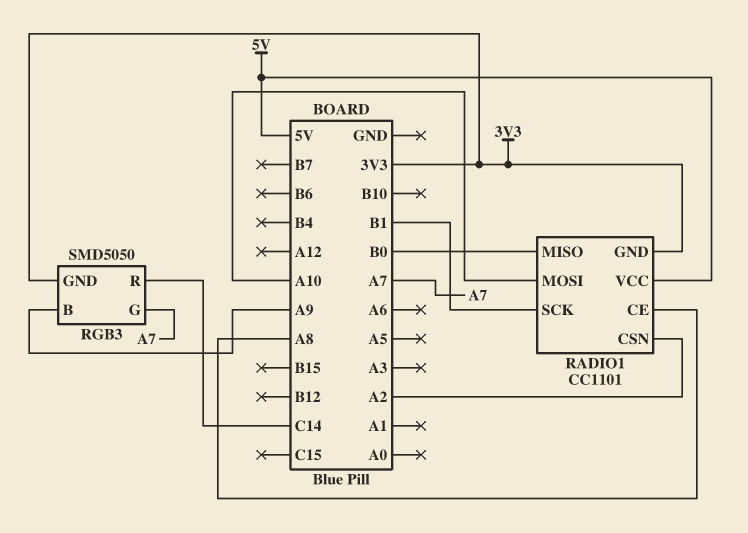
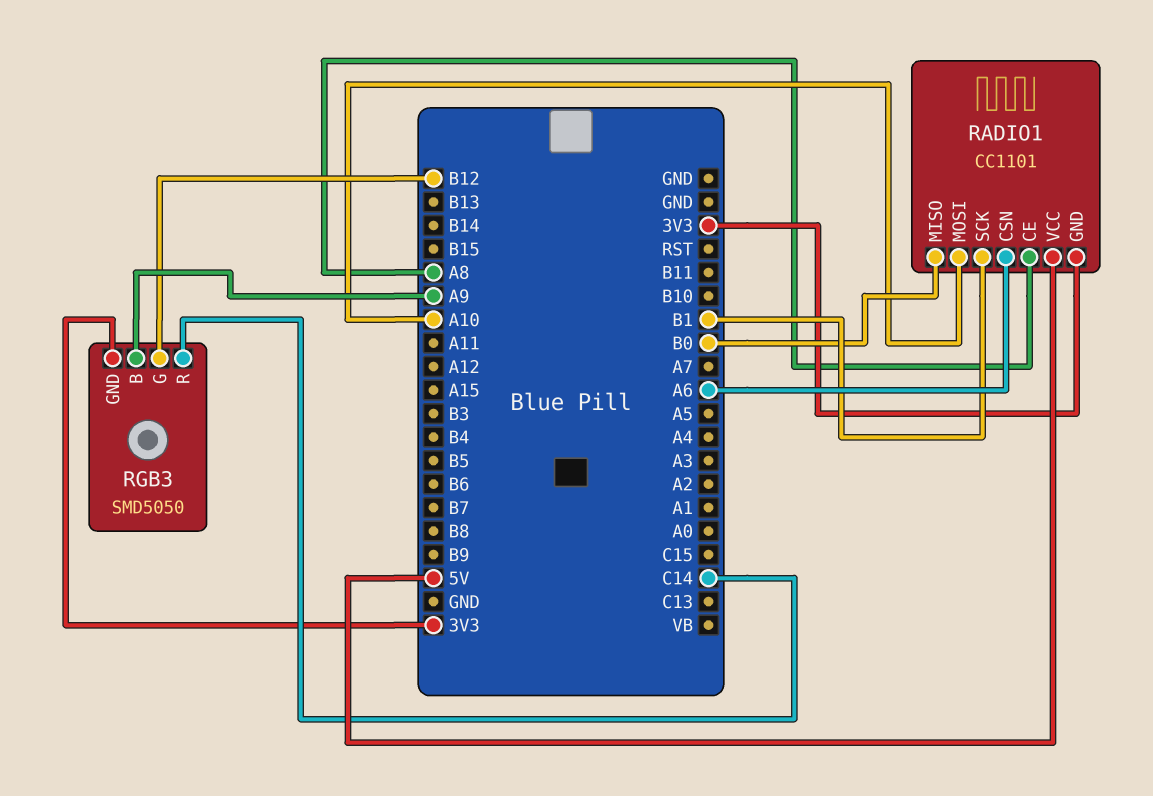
RADIO1 pin CSN: A2 -> A6
RGB3 pin G: A7 -> B12

